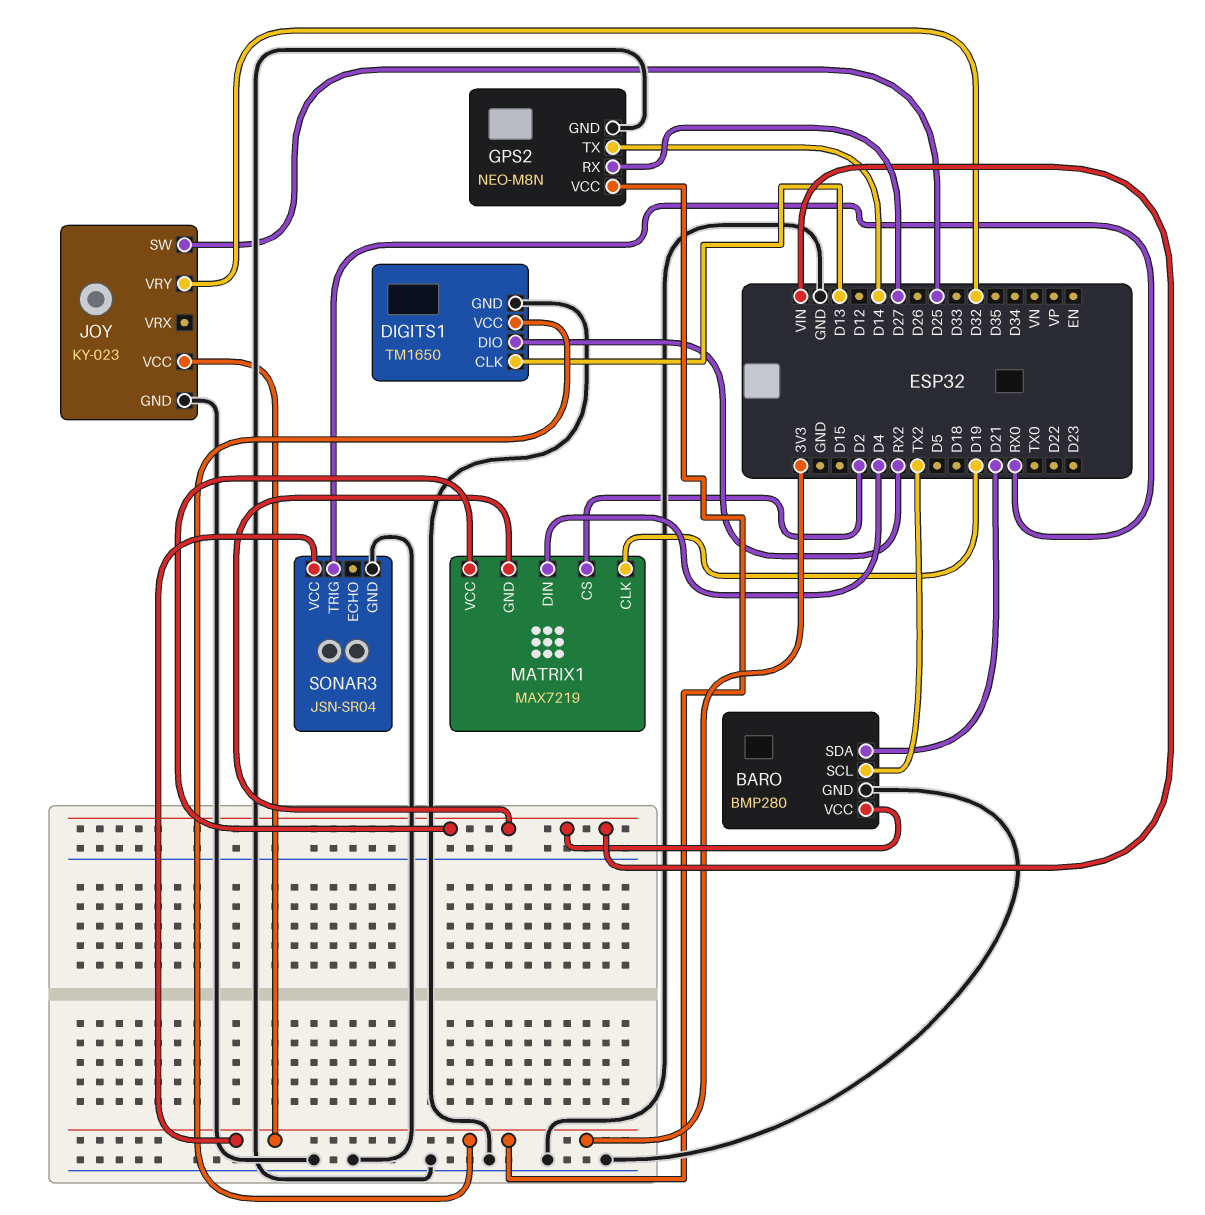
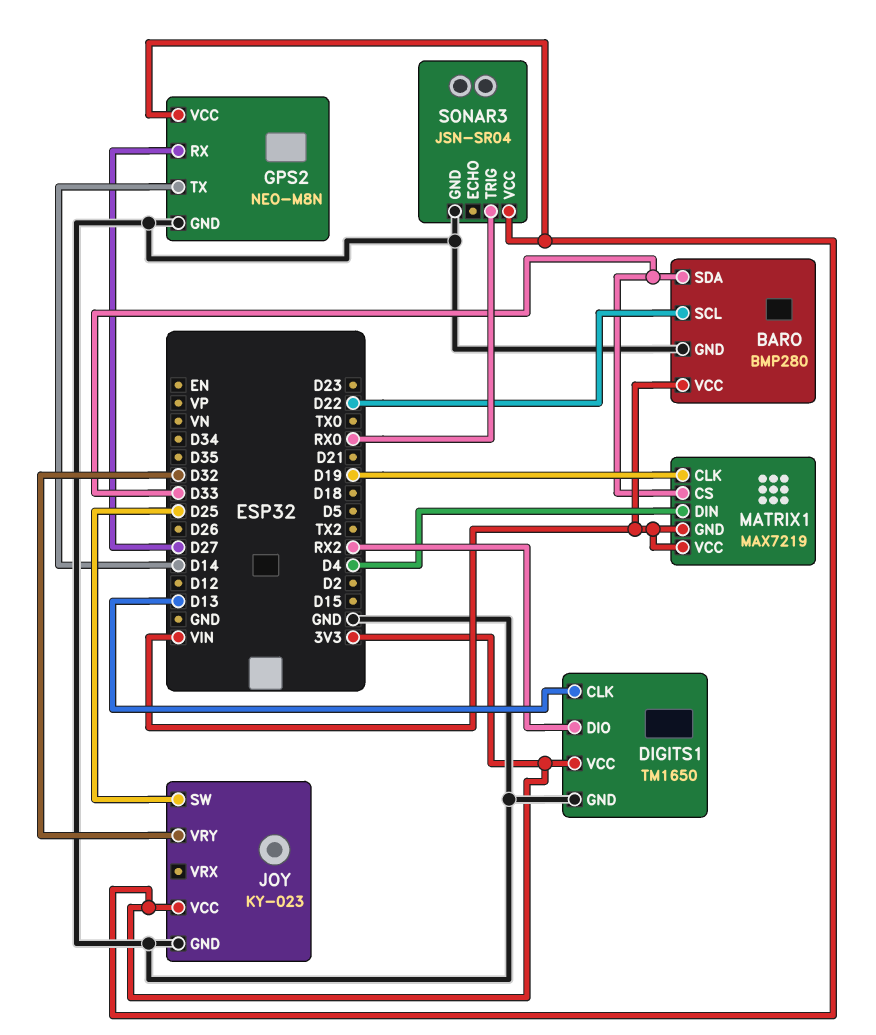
BARO pin SCL: TX2 -> D22
BARO pin SDA: D21 -> D33
MATRIX1 pin CS: D2 -> D33

